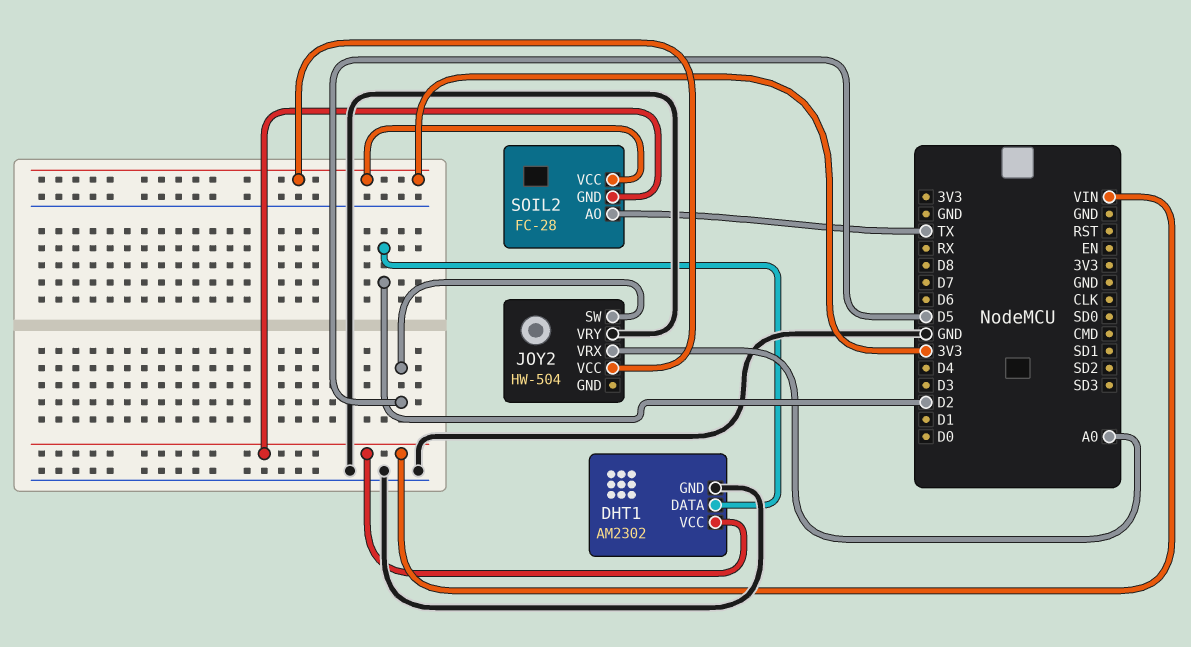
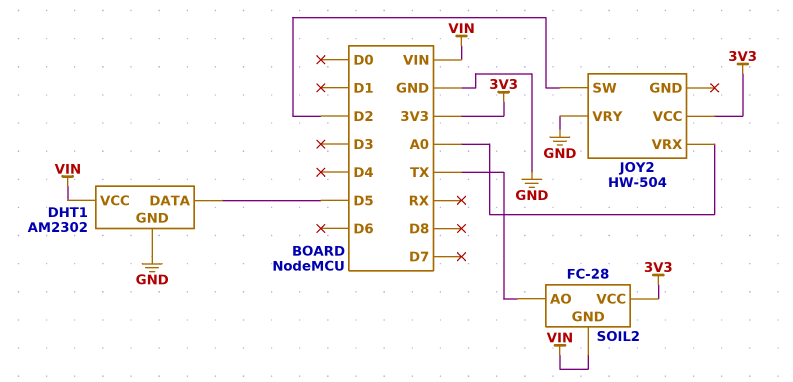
DHT1 pin DATA: D2 -> D5
JOY2 pin SW: D5 -> D2

